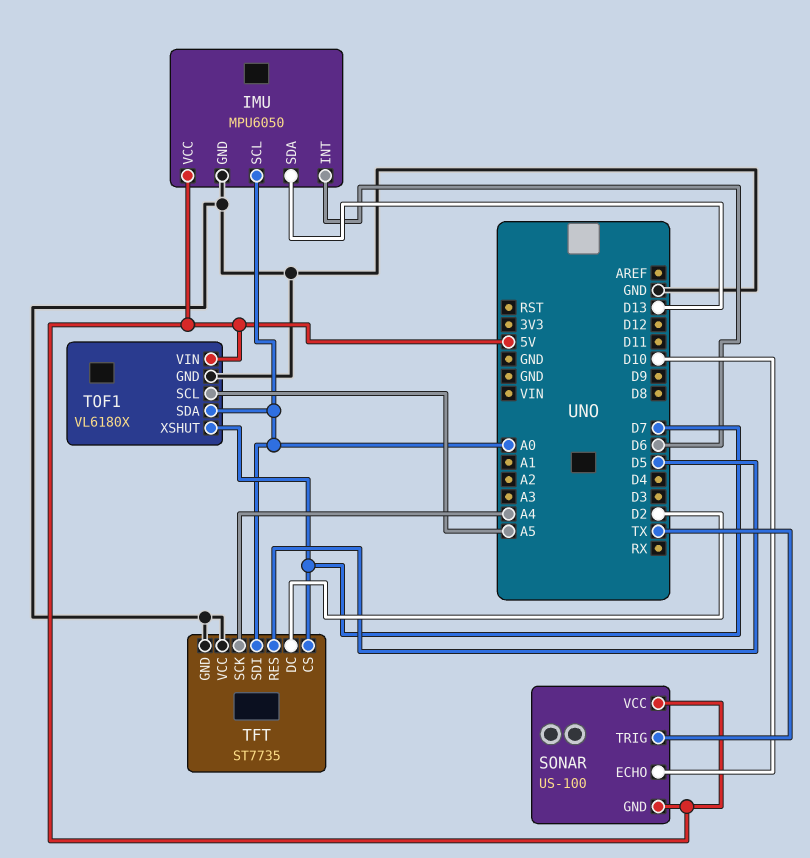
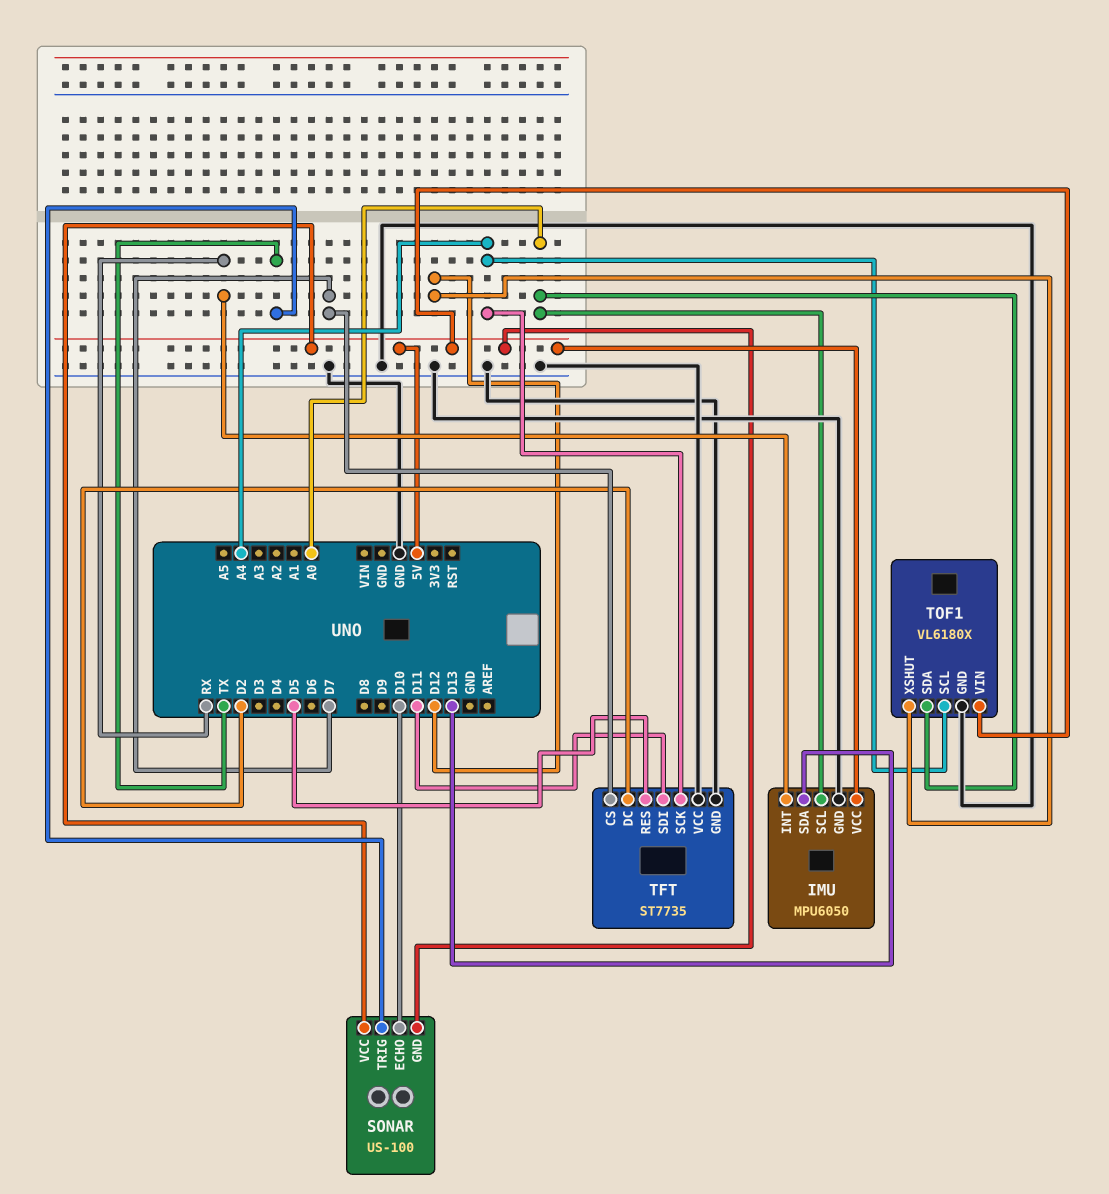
IMU pin INT: D6 -> RX
TFT pin SDI: A0 -> D11
TOF1 pin SCL: A5 -> A4
TOF1 pin XSHUT: D7 -> D12

